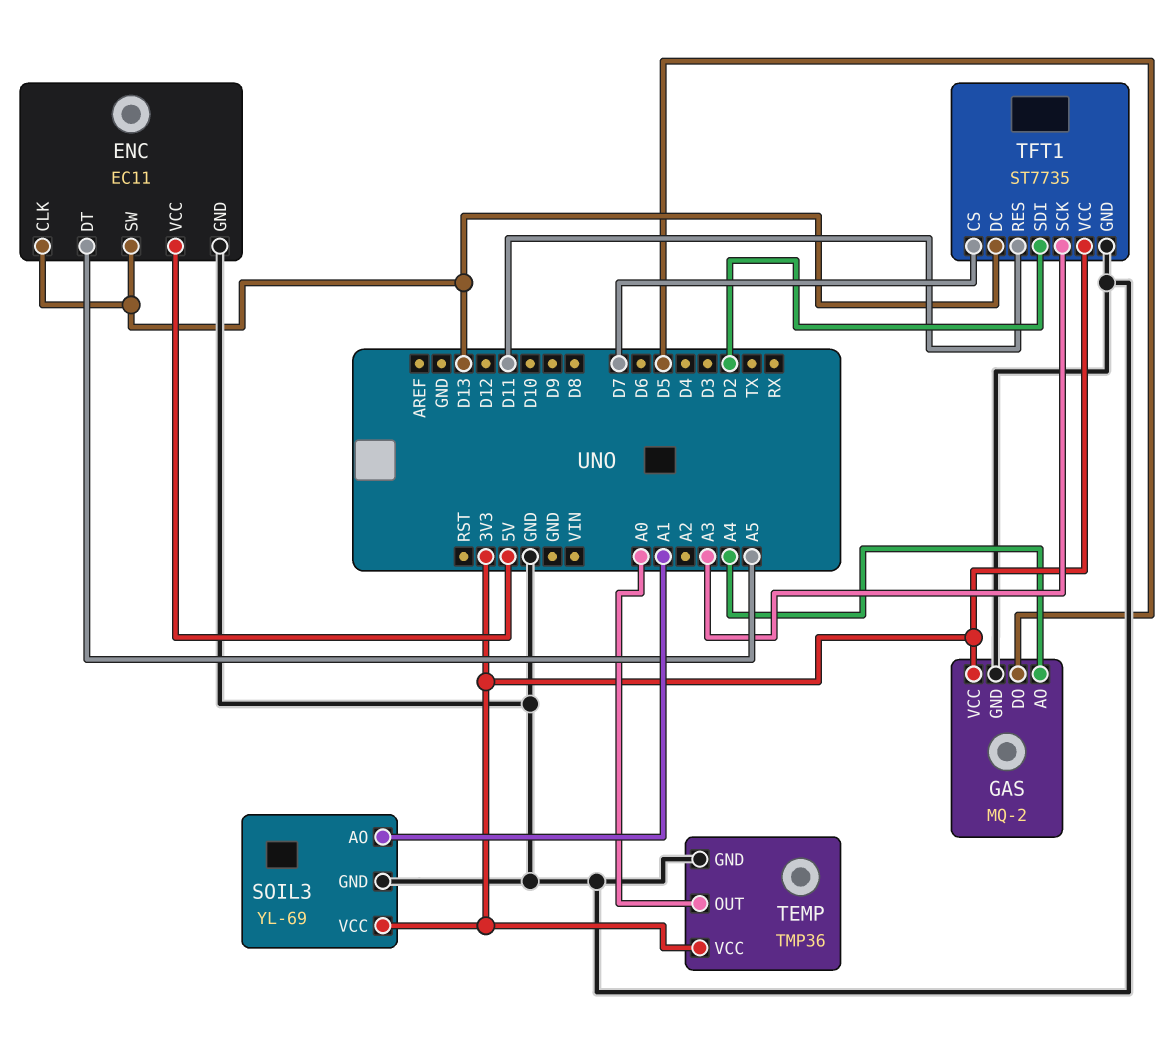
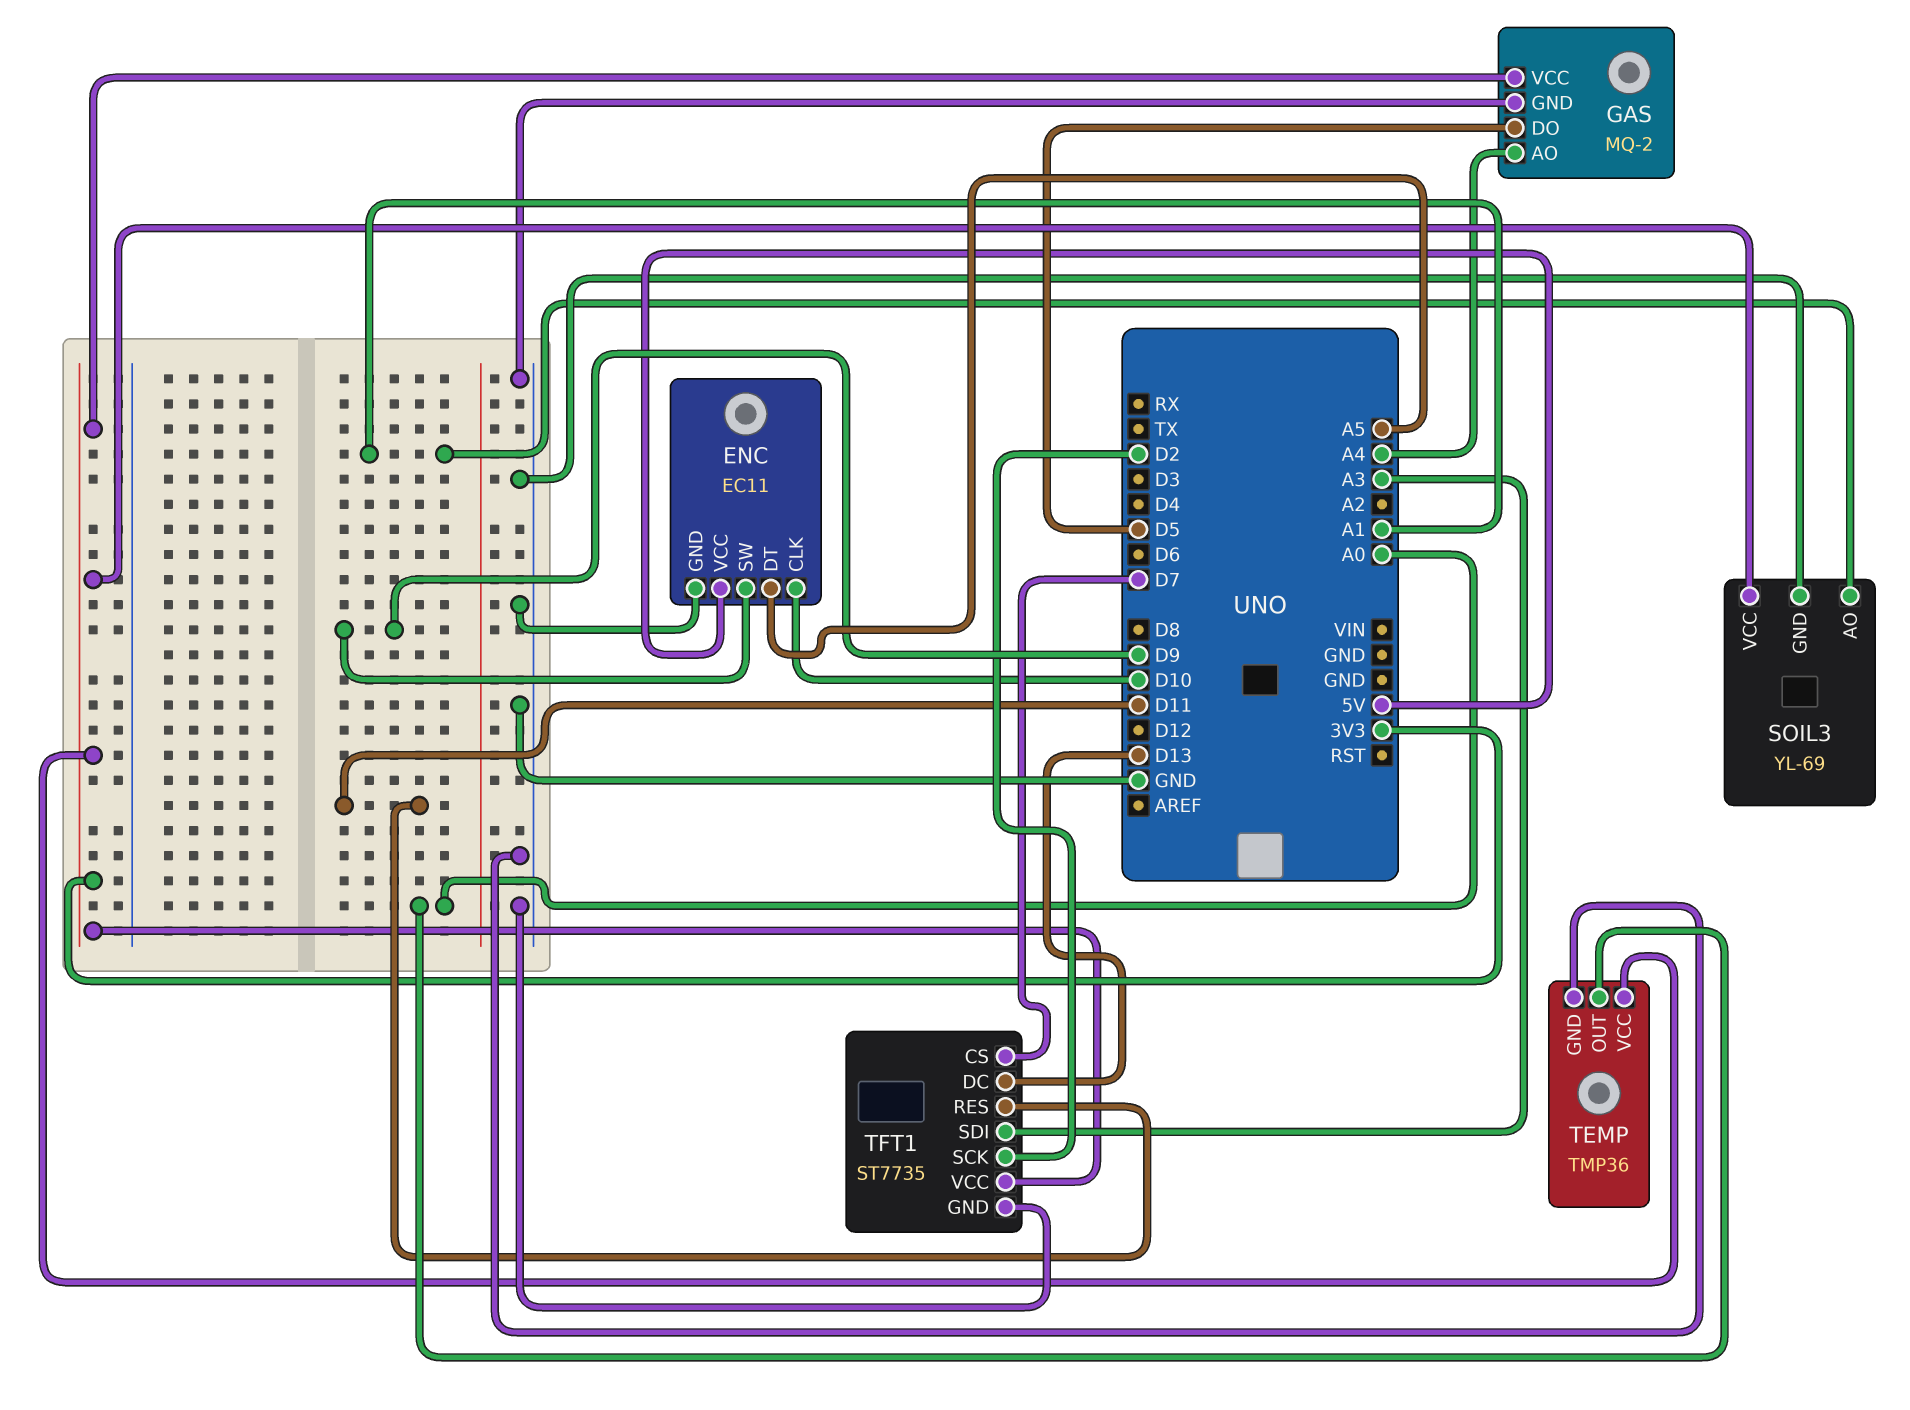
ENC pin CLK: D13 -> D10
ENC pin SW: D13 -> D9
TFT1 pin SCK: A3 -> D2
TFT1 pin SDI: D2 -> A3

